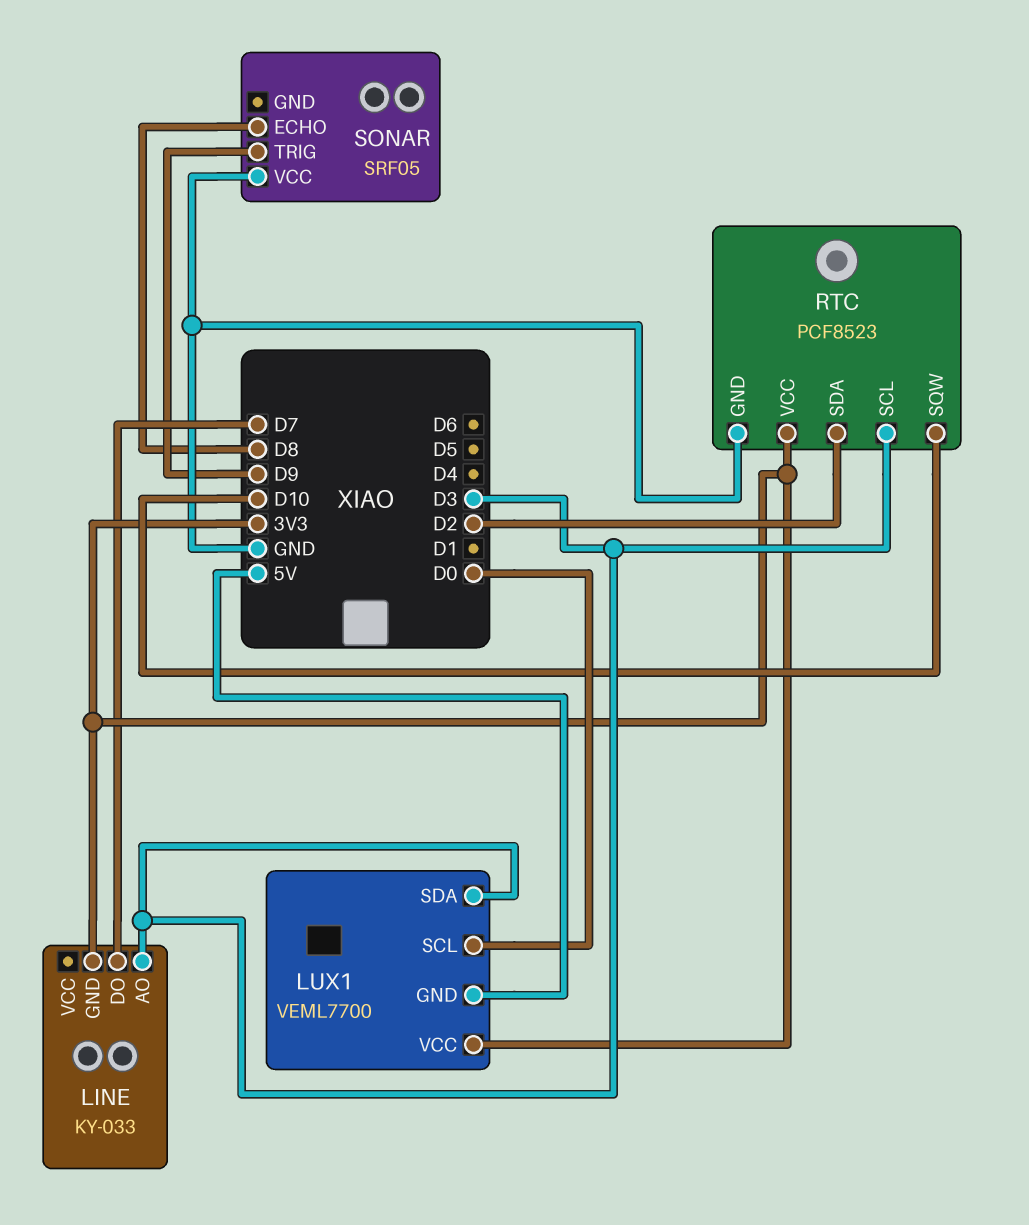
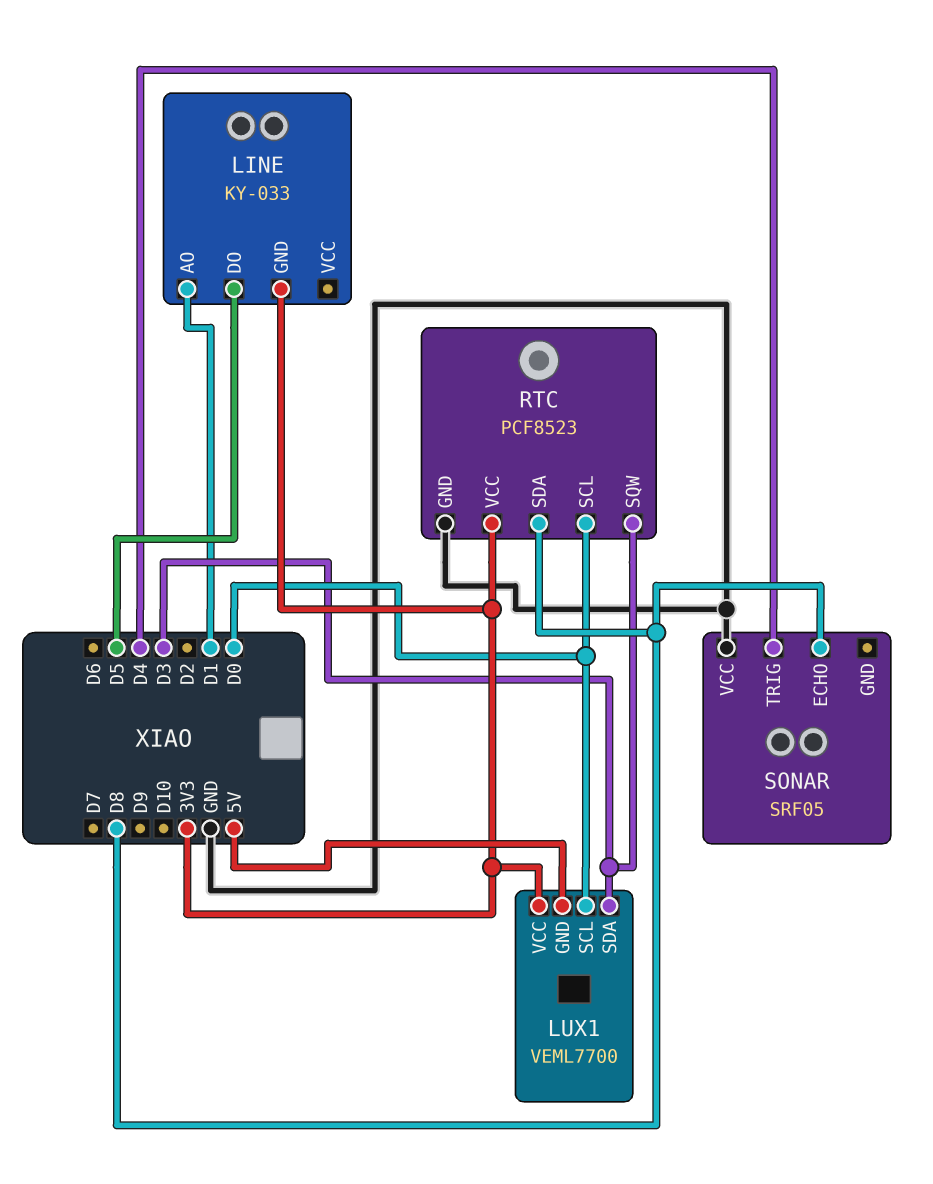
LINE pin AO: D3 -> D1
LINE pin DO: D7 -> D5
RTC pin SCL: D3 -> D0
RTC pin SDA: D2 -> D8
RTC pin SQW: D10 -> D3
SONAR pin TRIG: D9 -> D4

